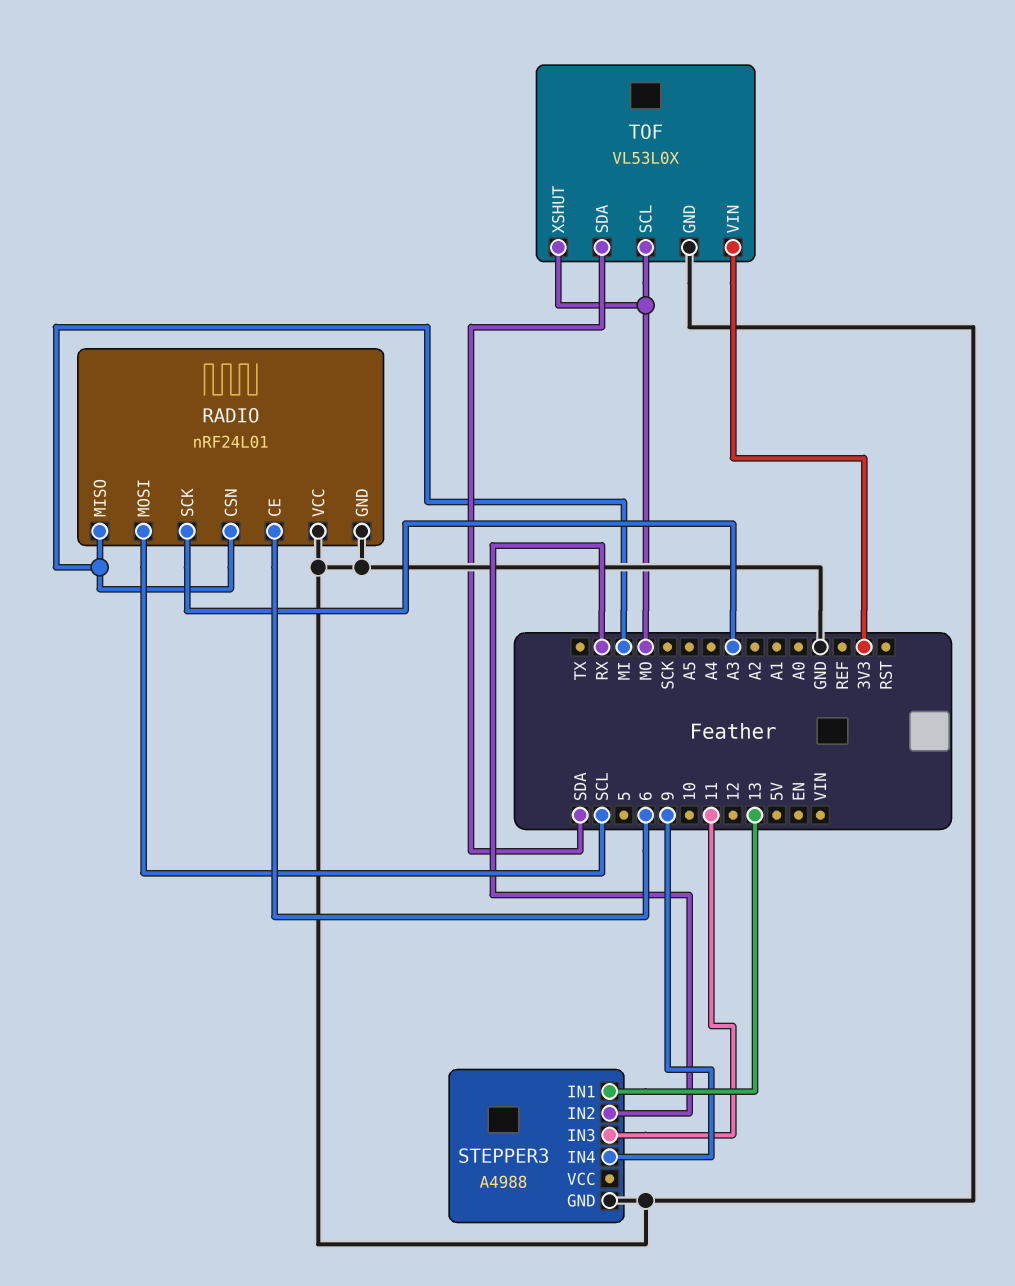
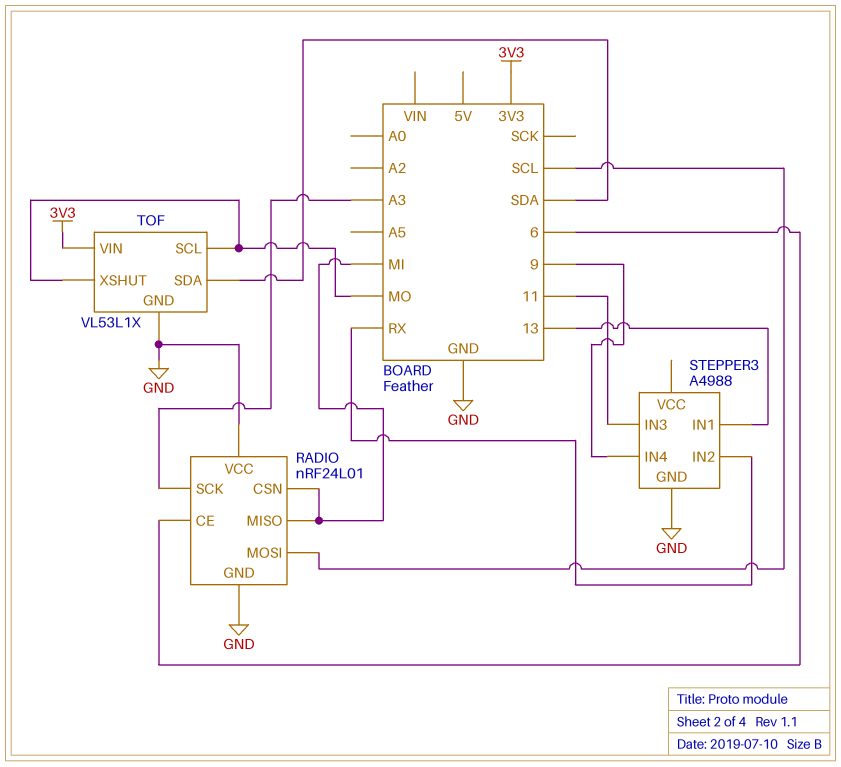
TOF: VL53L0X -> VL53L1X

